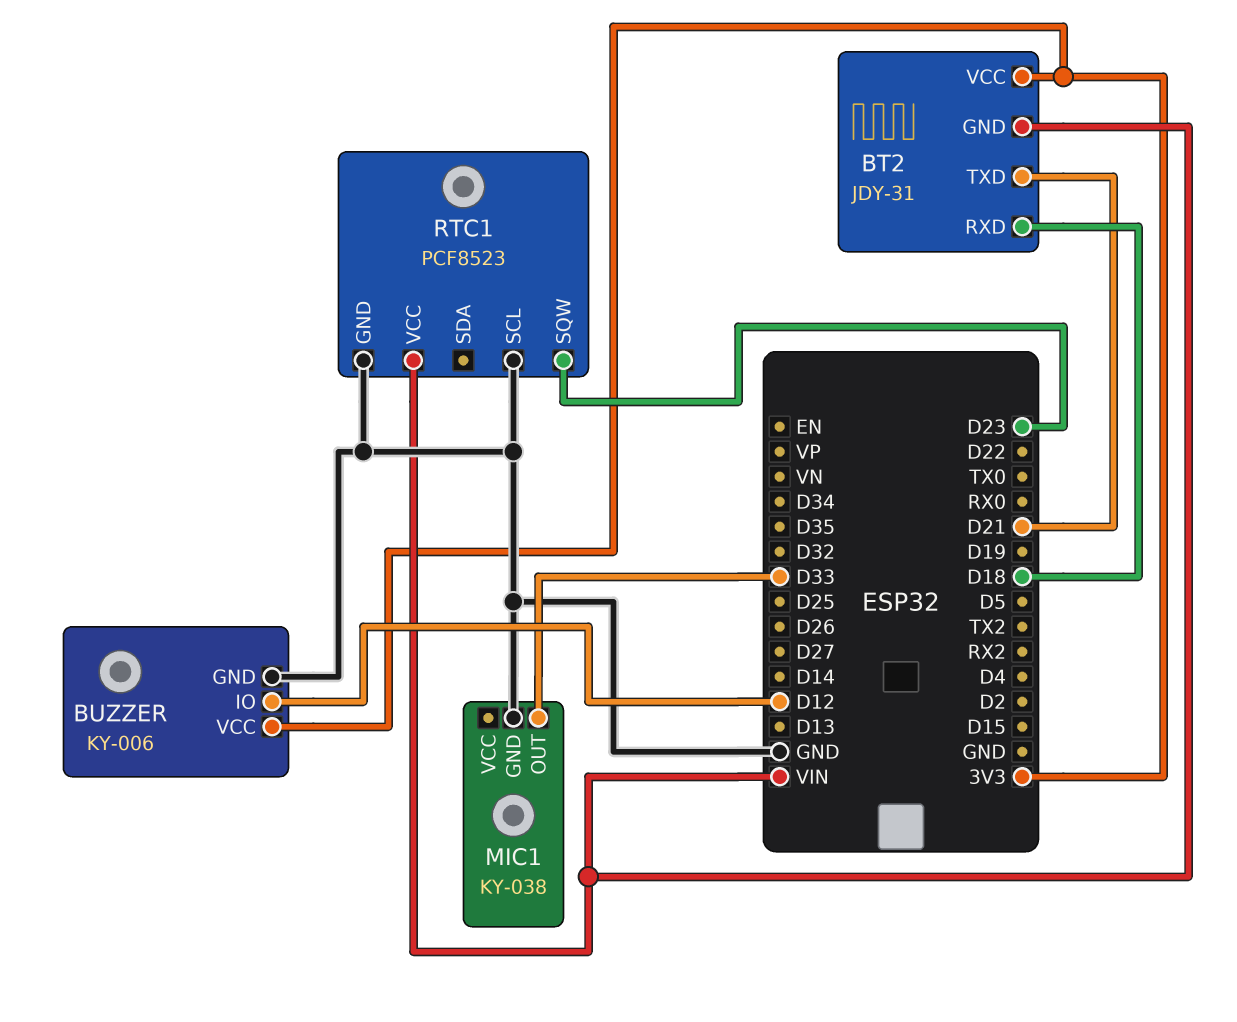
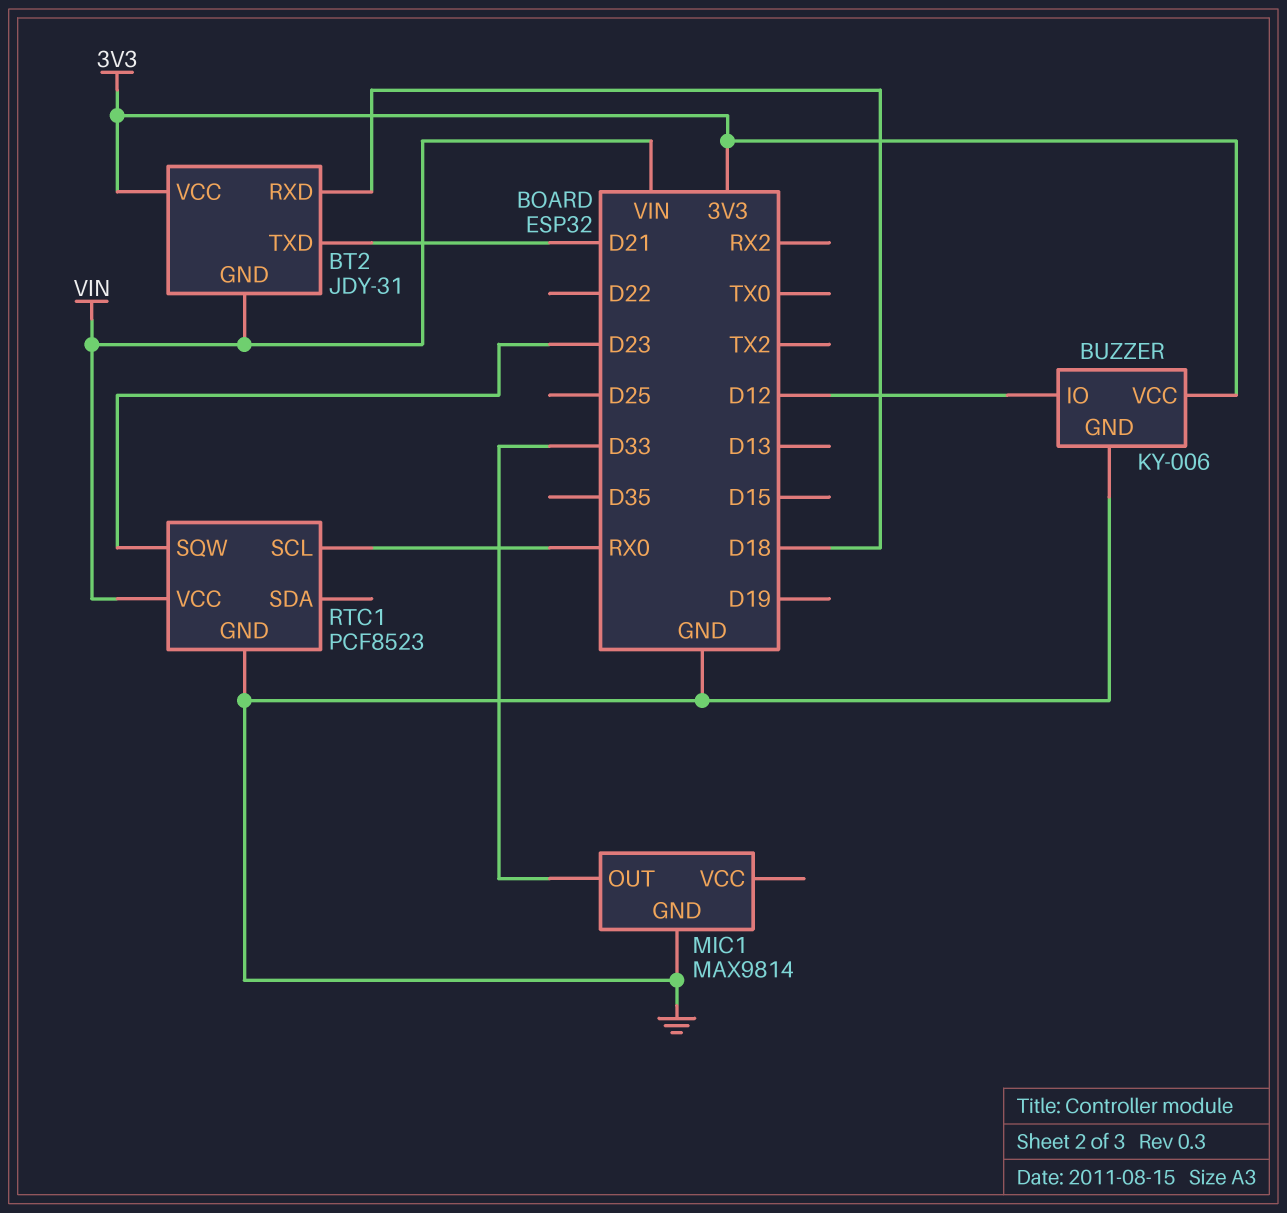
MIC1: KY-038 -> MAX9814
RTC1 pin SCL: GND -> RX0

